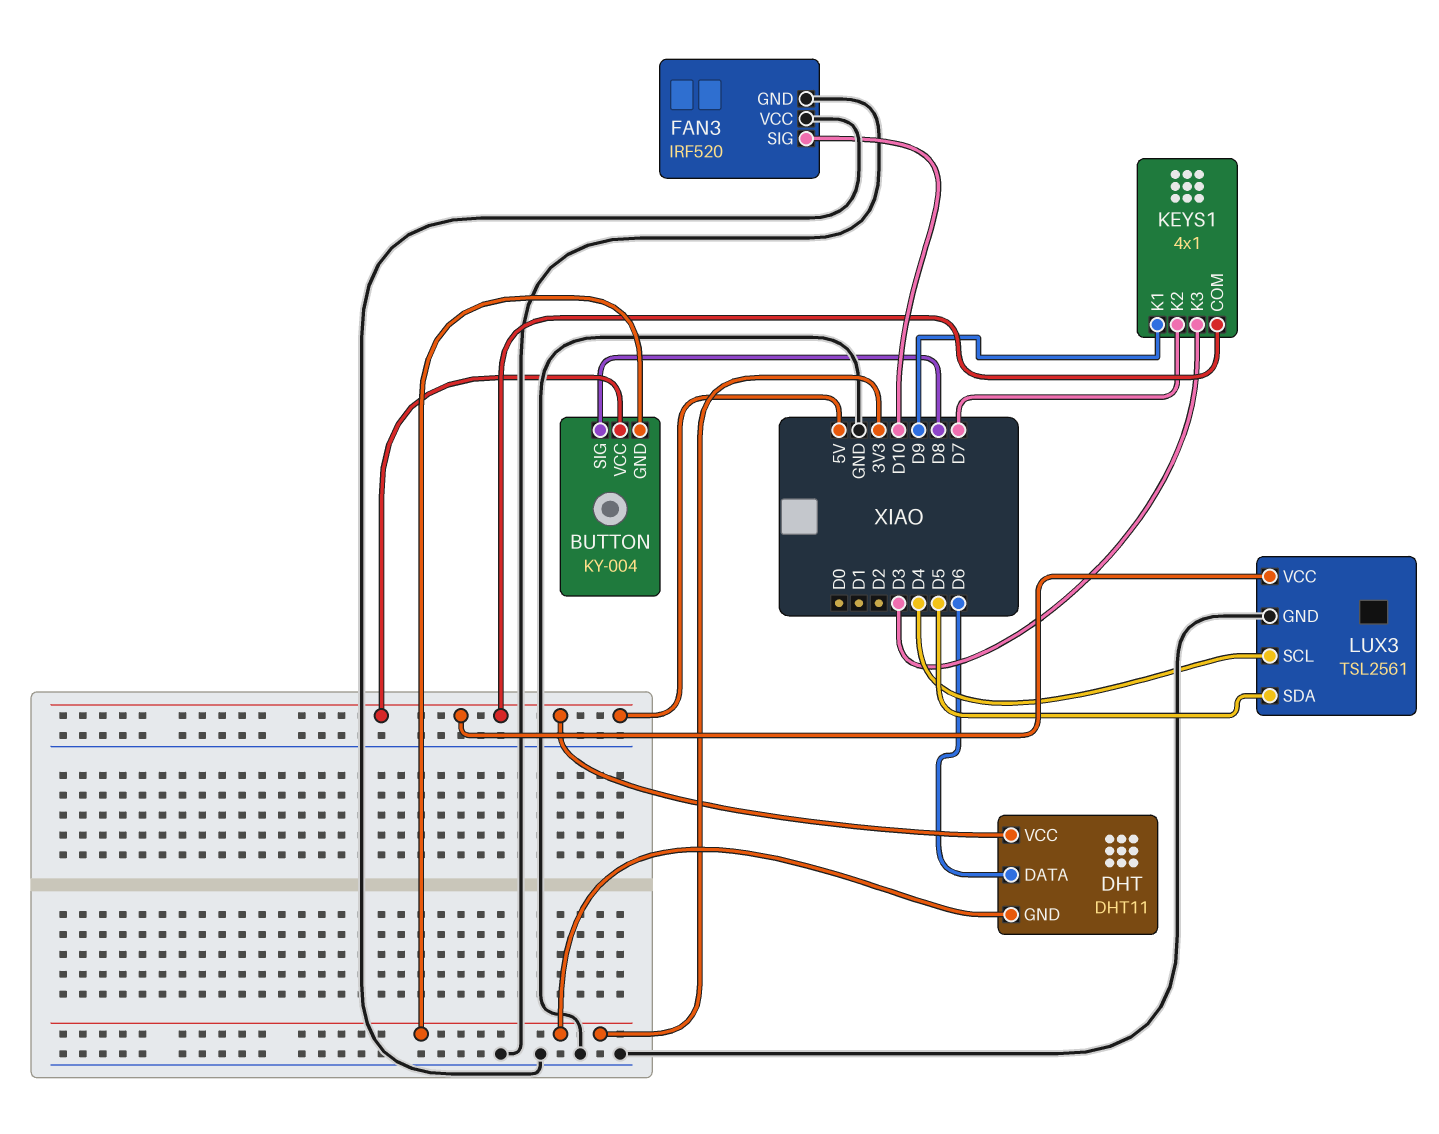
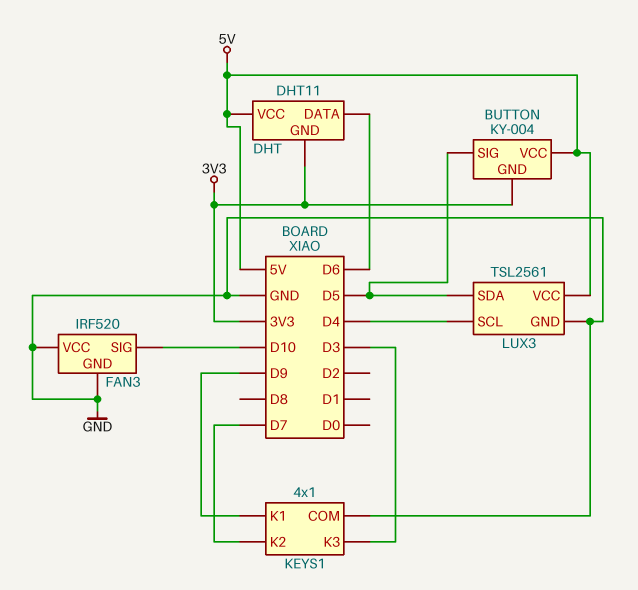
BUTTON pin SIG: D8 -> D5
KEYS1 pin COM: 5V -> GND

